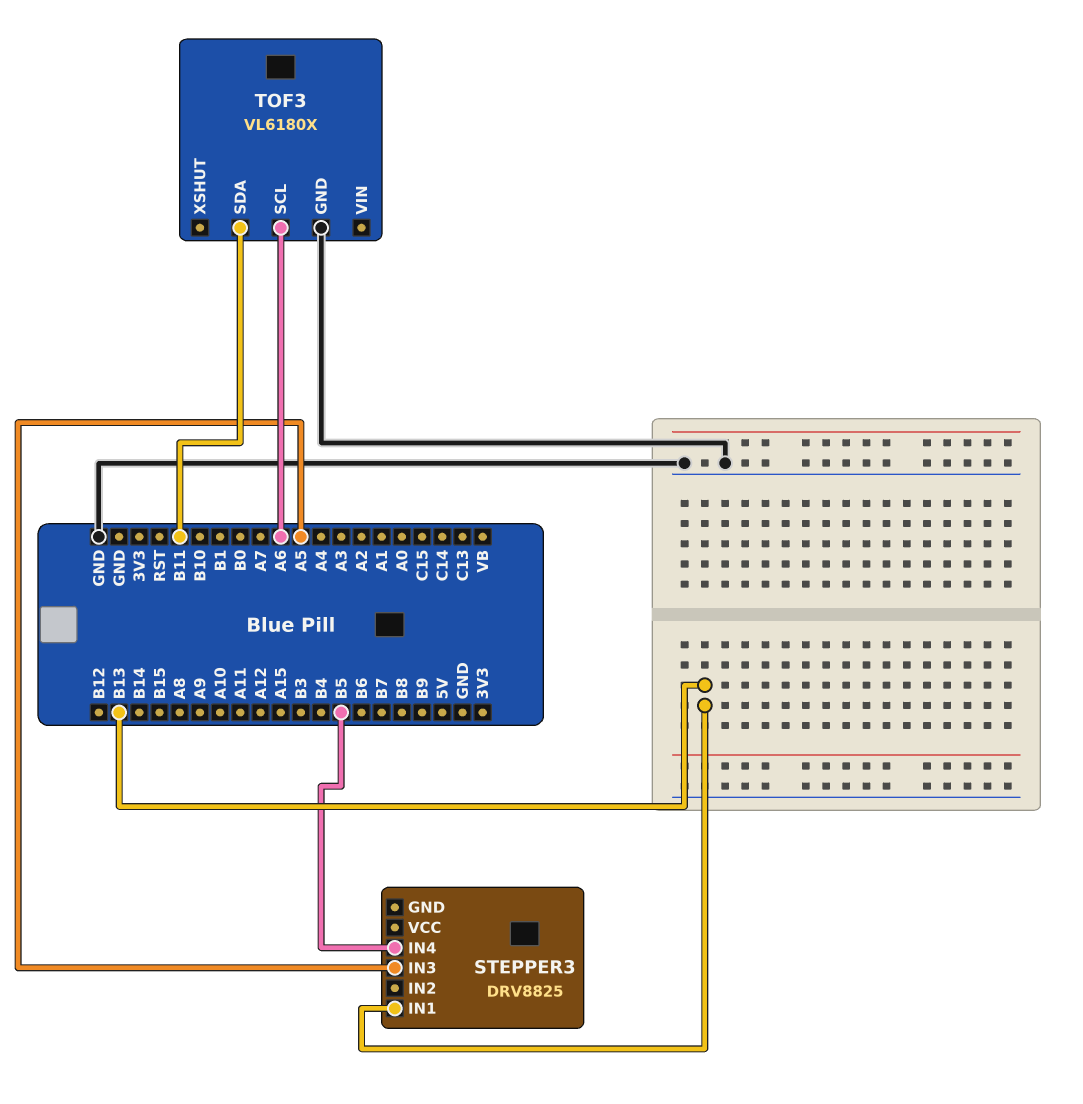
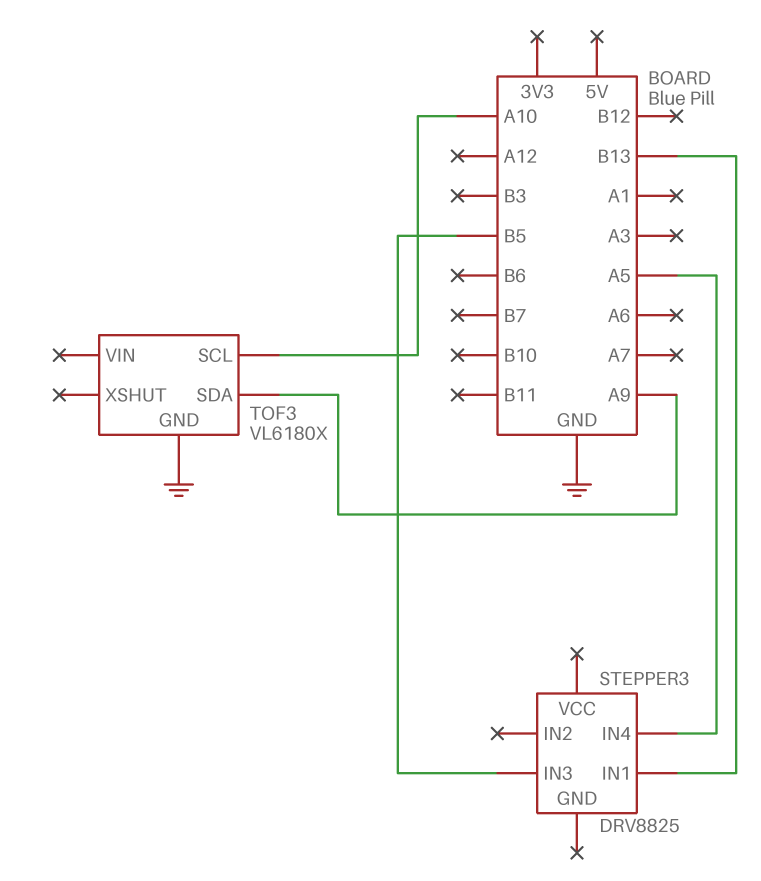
STEPPER3 pin IN3: A5 -> B5
STEPPER3 pin IN4: B5 -> A5
TOF3 pin SCL: A6 -> A10
TOF3 pin SDA: B11 -> A9

